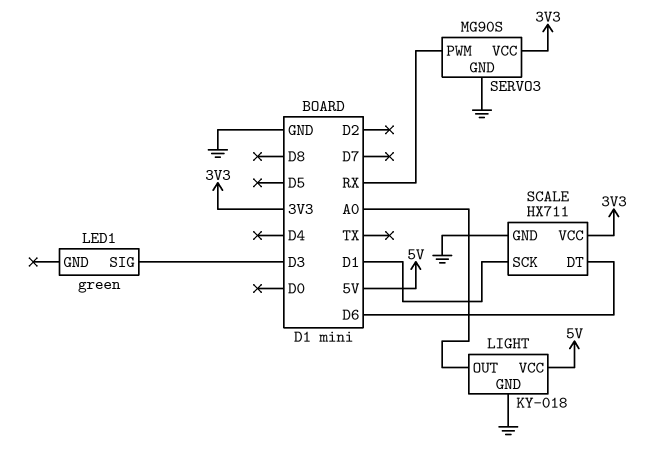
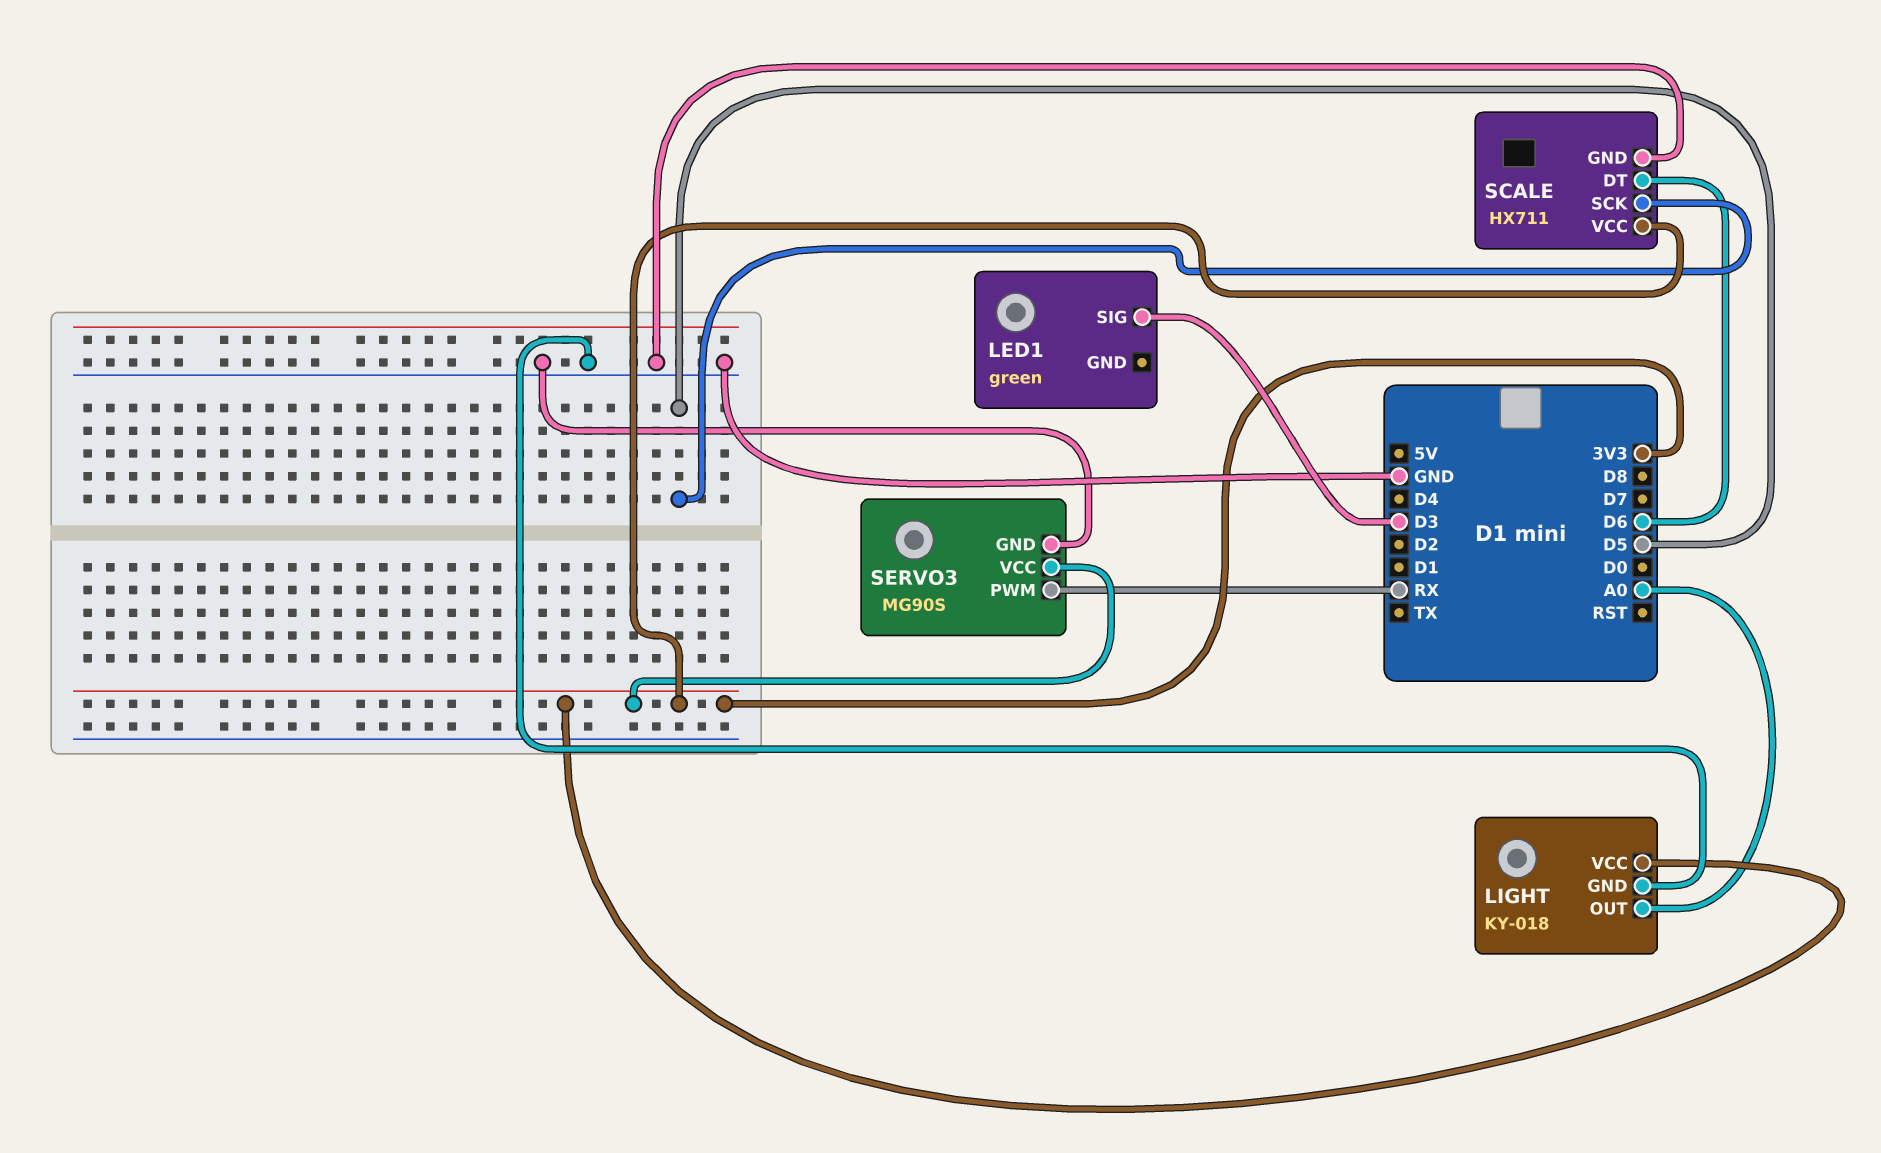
LIGHT pin VCC: 5V -> 3V3
SCALE pin SCK: D1 -> D5

